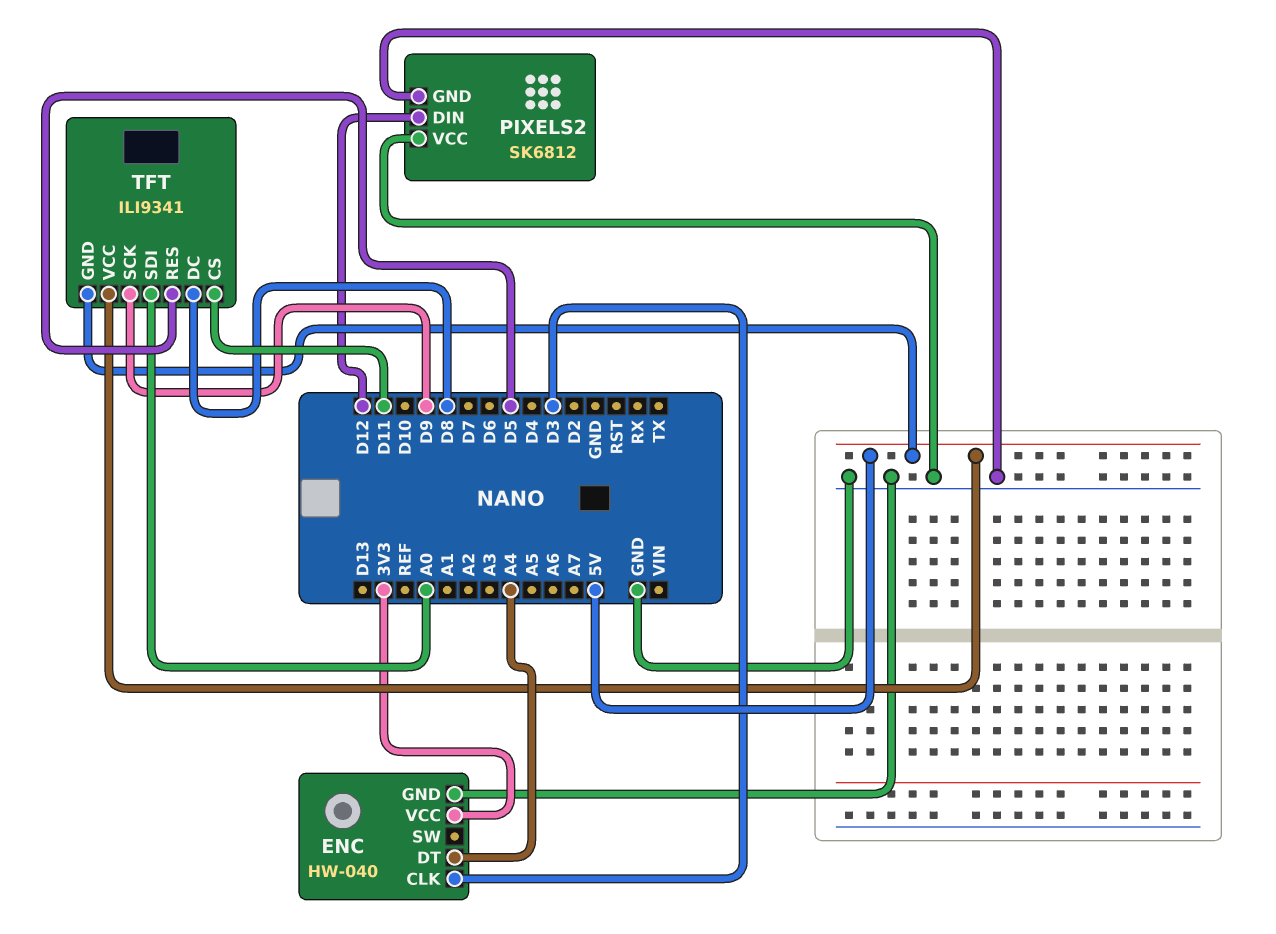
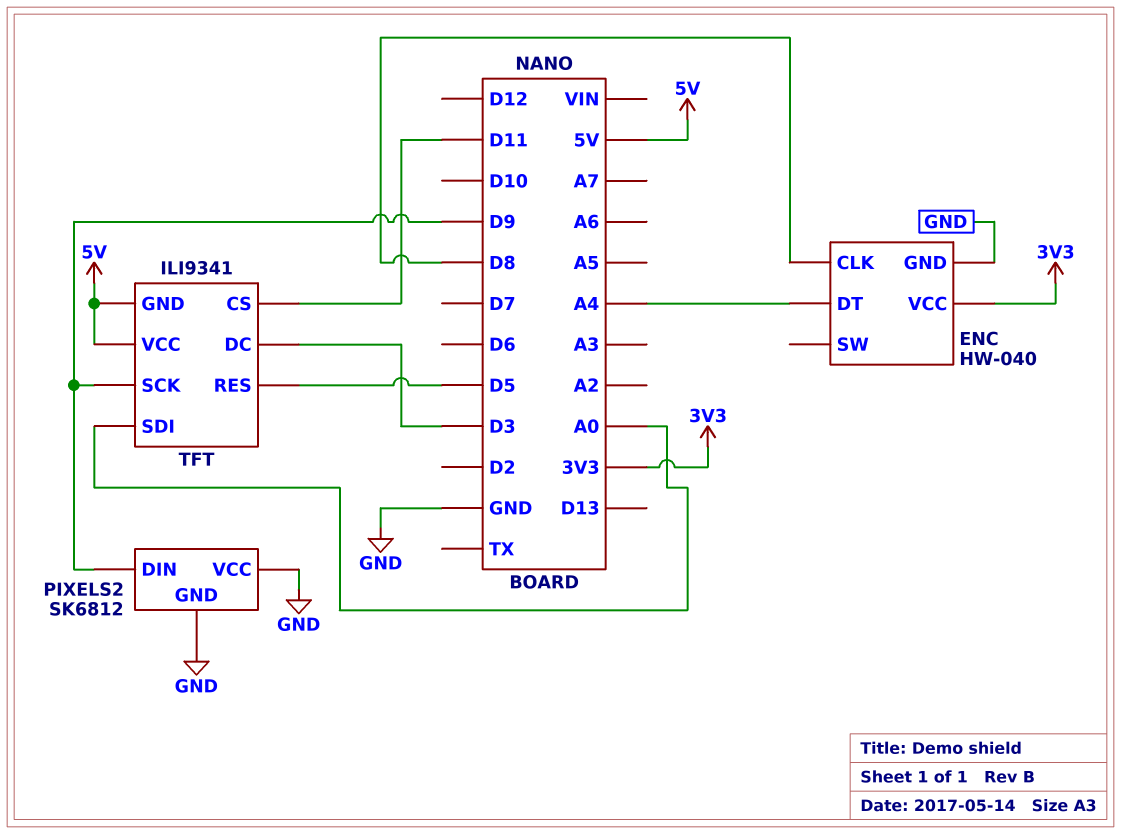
ENC pin CLK: D3 -> D8
PIXELS2 pin DIN: D12 -> D9
TFT pin DC: D8 -> D3

